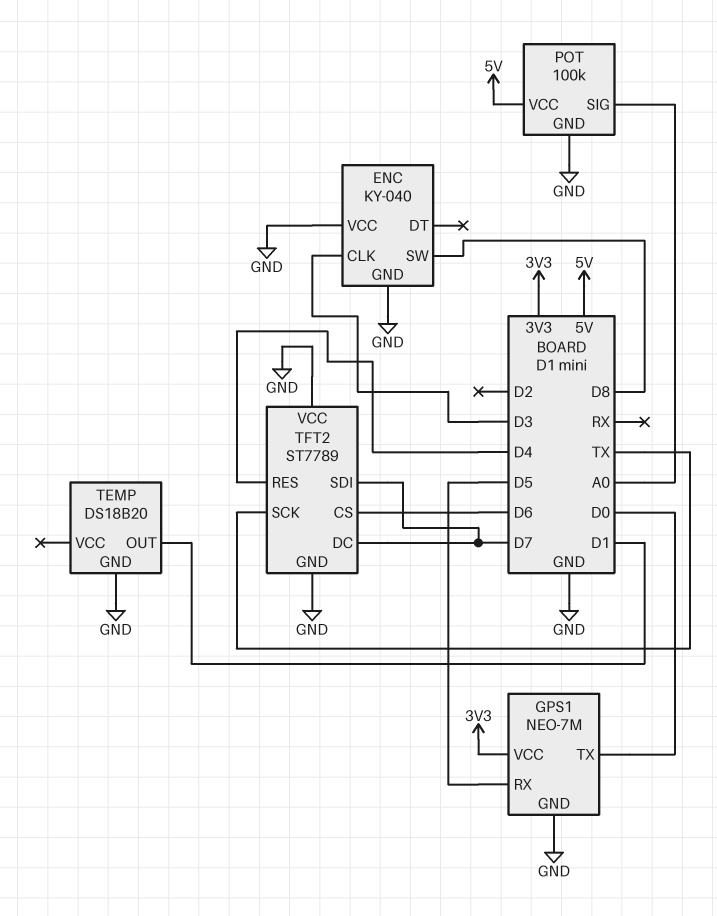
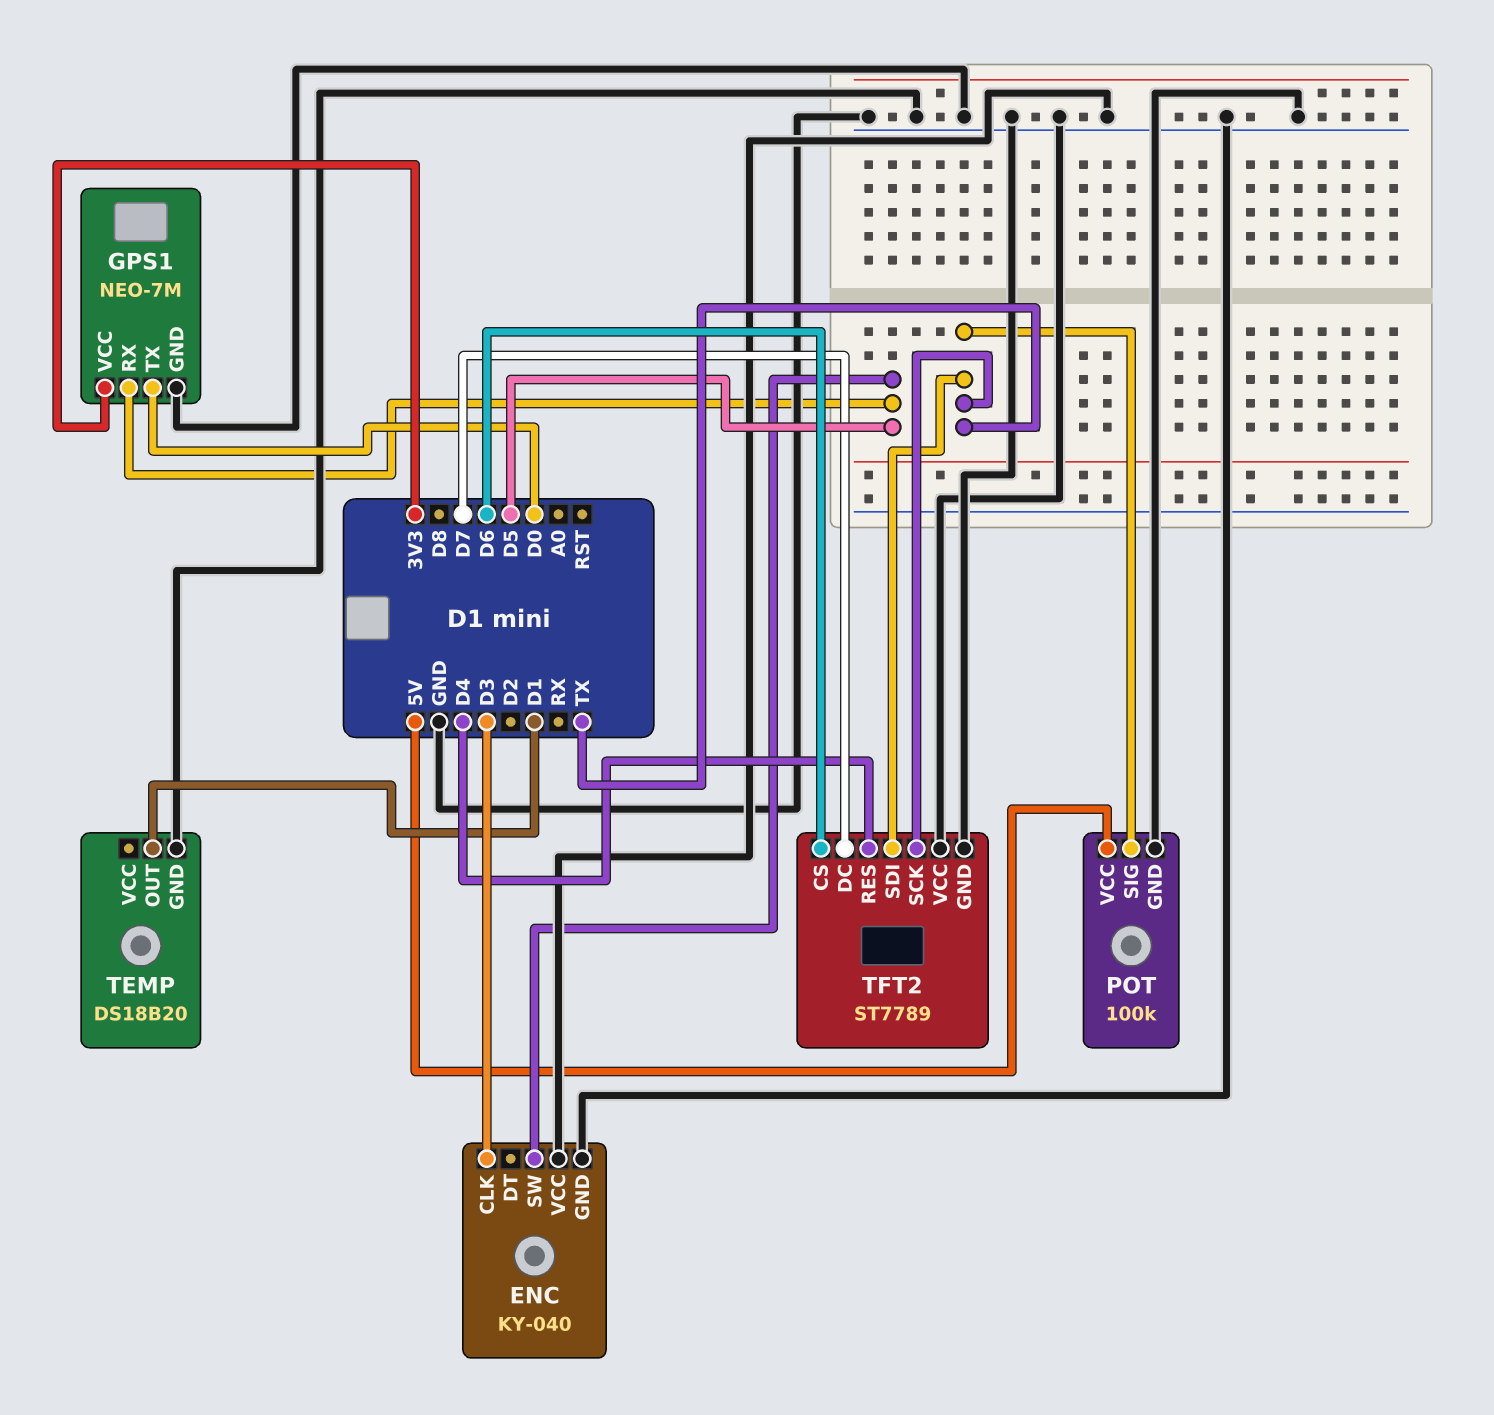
ENC pin SW: D8 -> D5
POT pin SIG: A0 -> TX
TFT2 pin SDI: D7 -> TX

